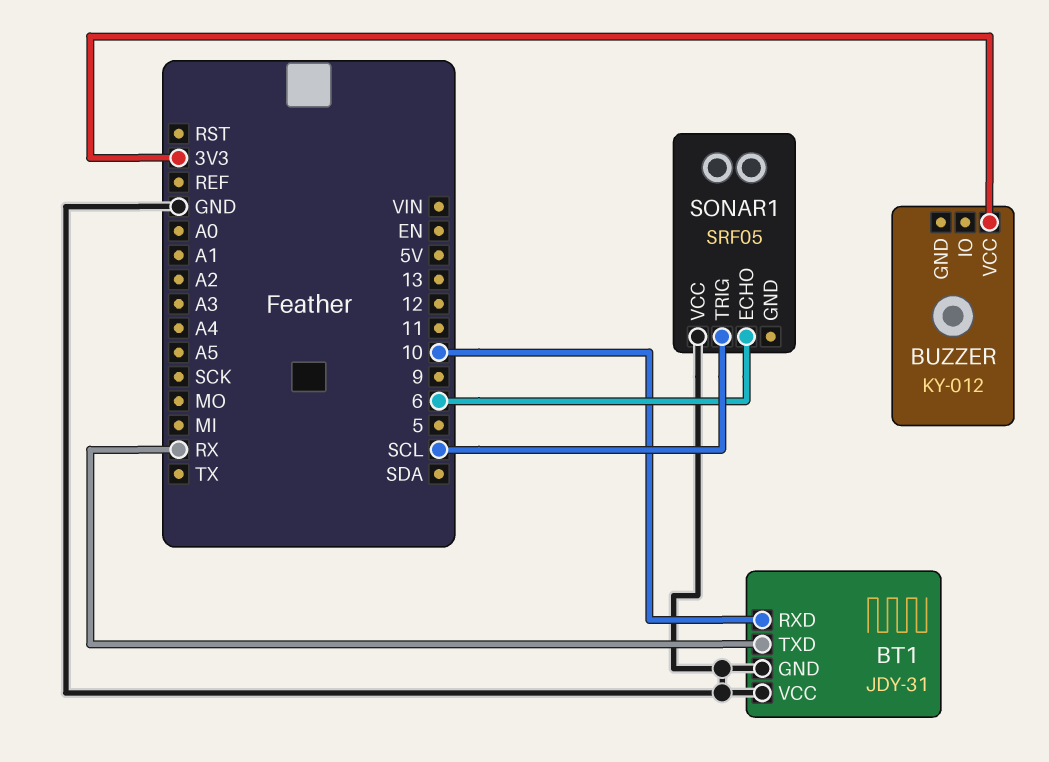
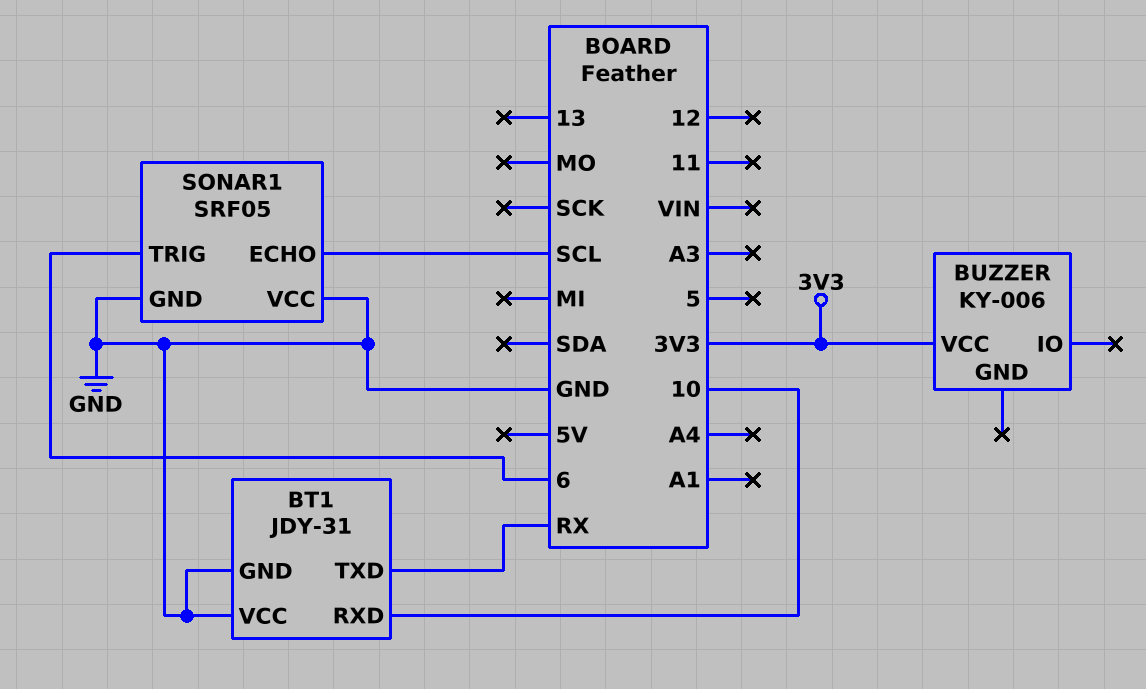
BUZZER: KY-012 -> KY-006
SONAR1 pin ECHO: 6 -> SCL
SONAR1 pin GND: none -> GND
SONAR1 pin TRIG: SCL -> 6

